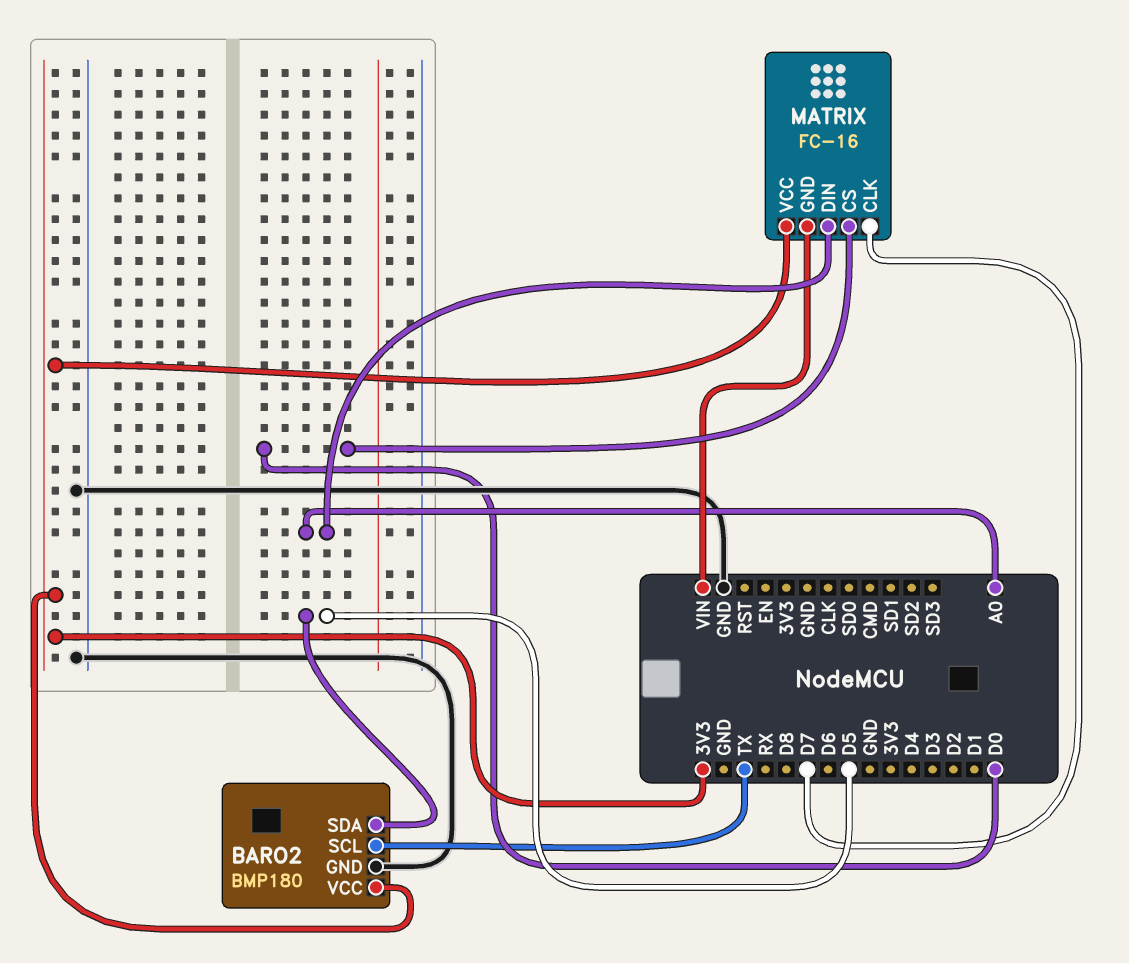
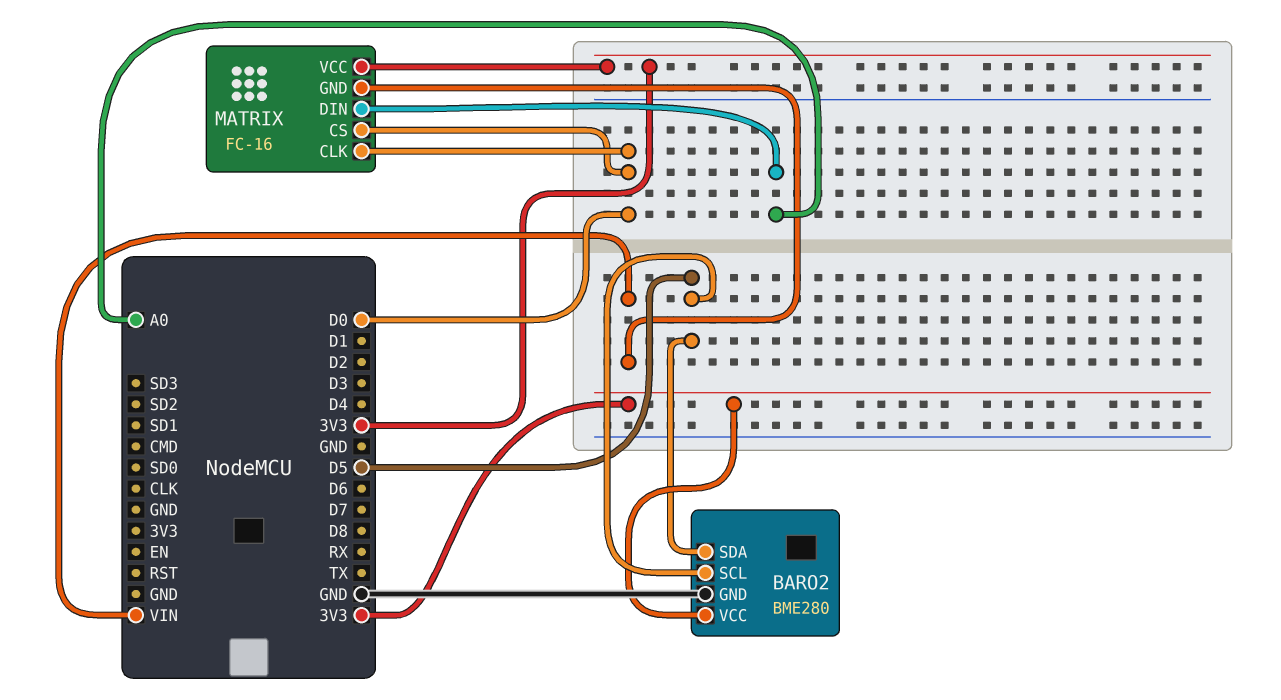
BARO2: BMP180 -> BME280
BARO2 pin SCL: TX -> D5
MATRIX pin CLK: D7 -> D0

